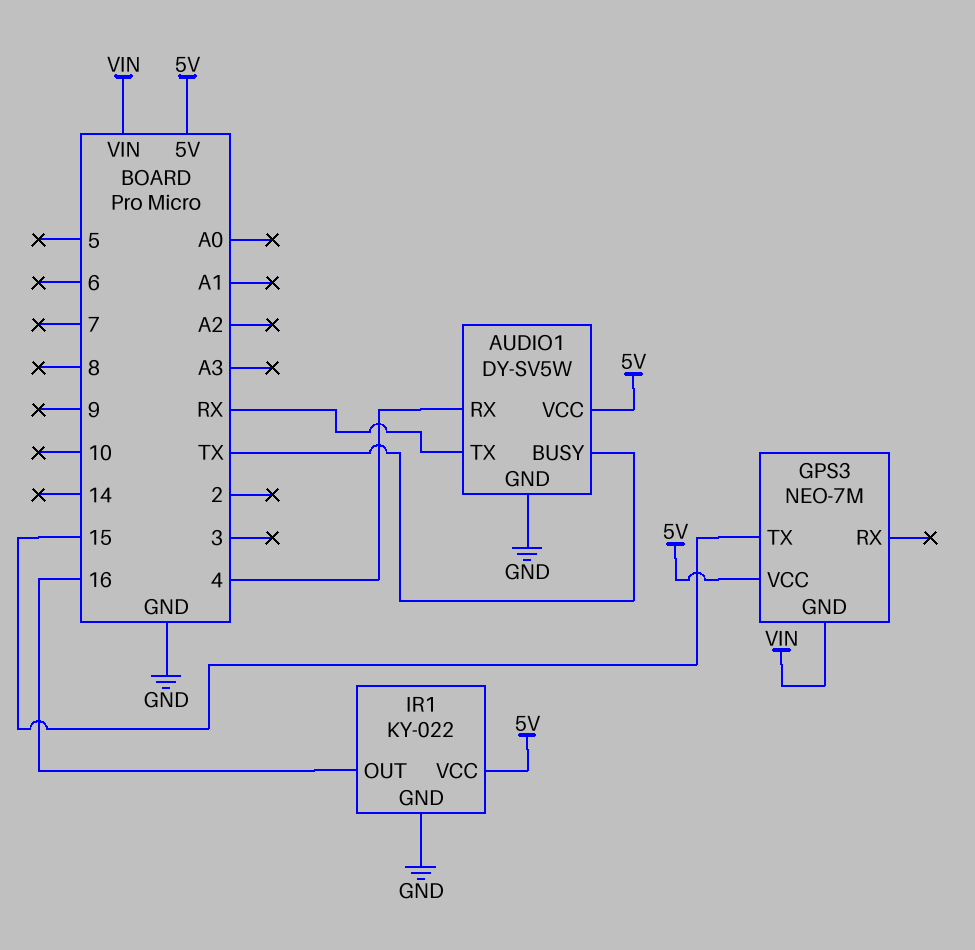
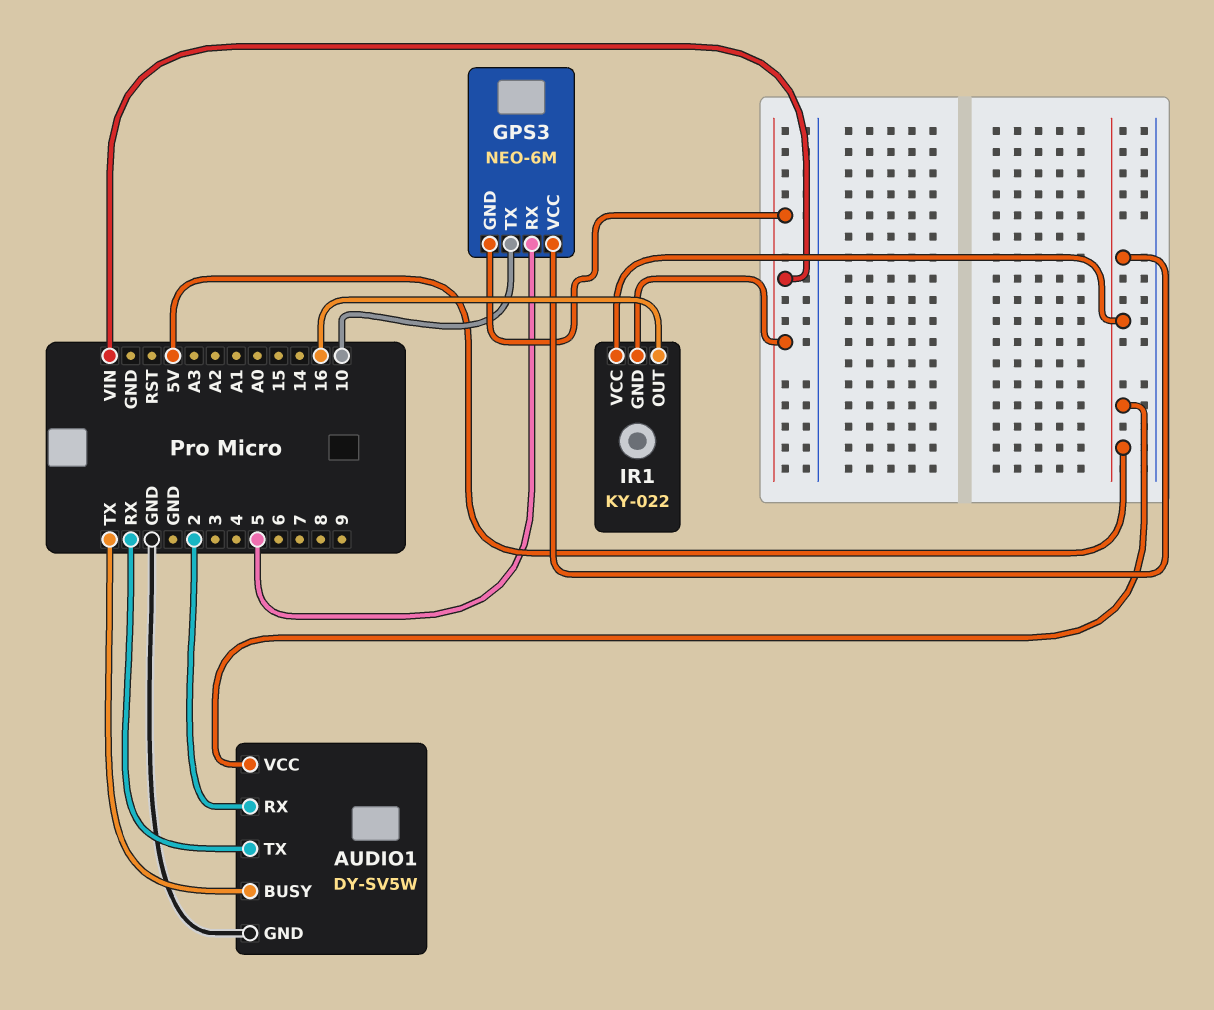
AUDIO1 pin RX: 4 -> 2
GPS3: NEO-7M -> NEO-6M
GPS3 pin RX: none -> 5
GPS3 pin TX: 15 -> 10
IR1 pin GND: GND -> VIN

